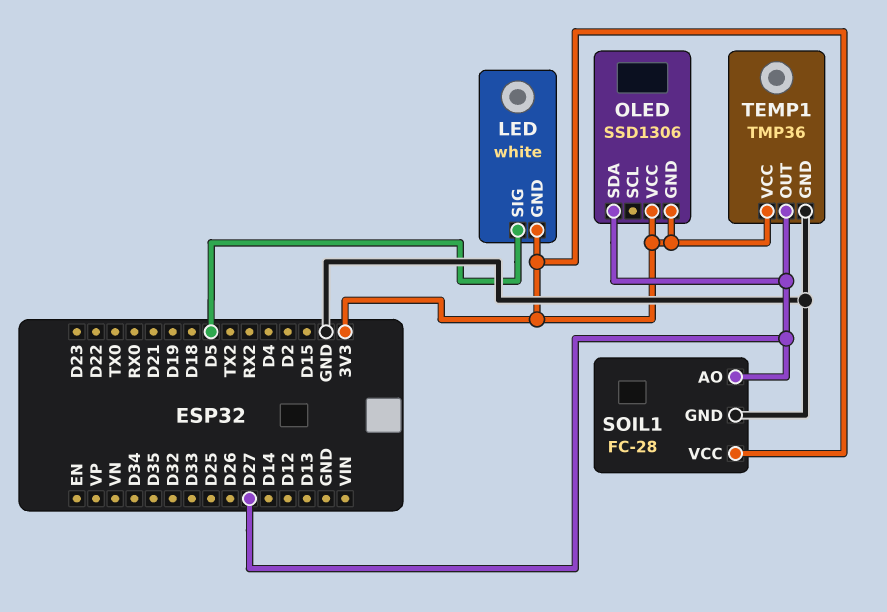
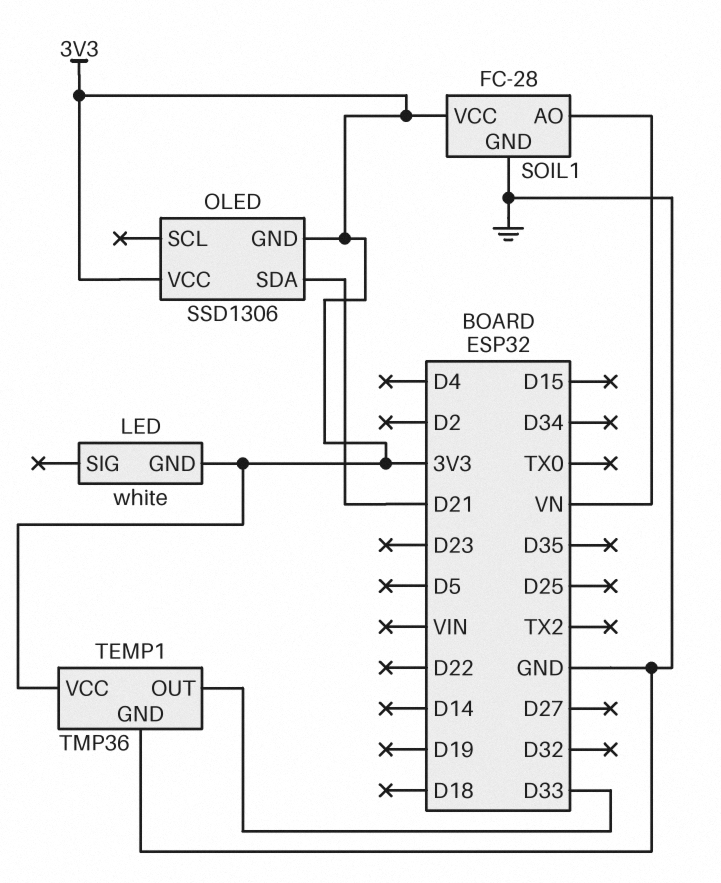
LED pin SIG: D5 -> none
OLED pin SDA: D27 -> D21
SOIL1 pin AO: D27 -> VN
TEMP1 pin OUT: D27 -> D33

